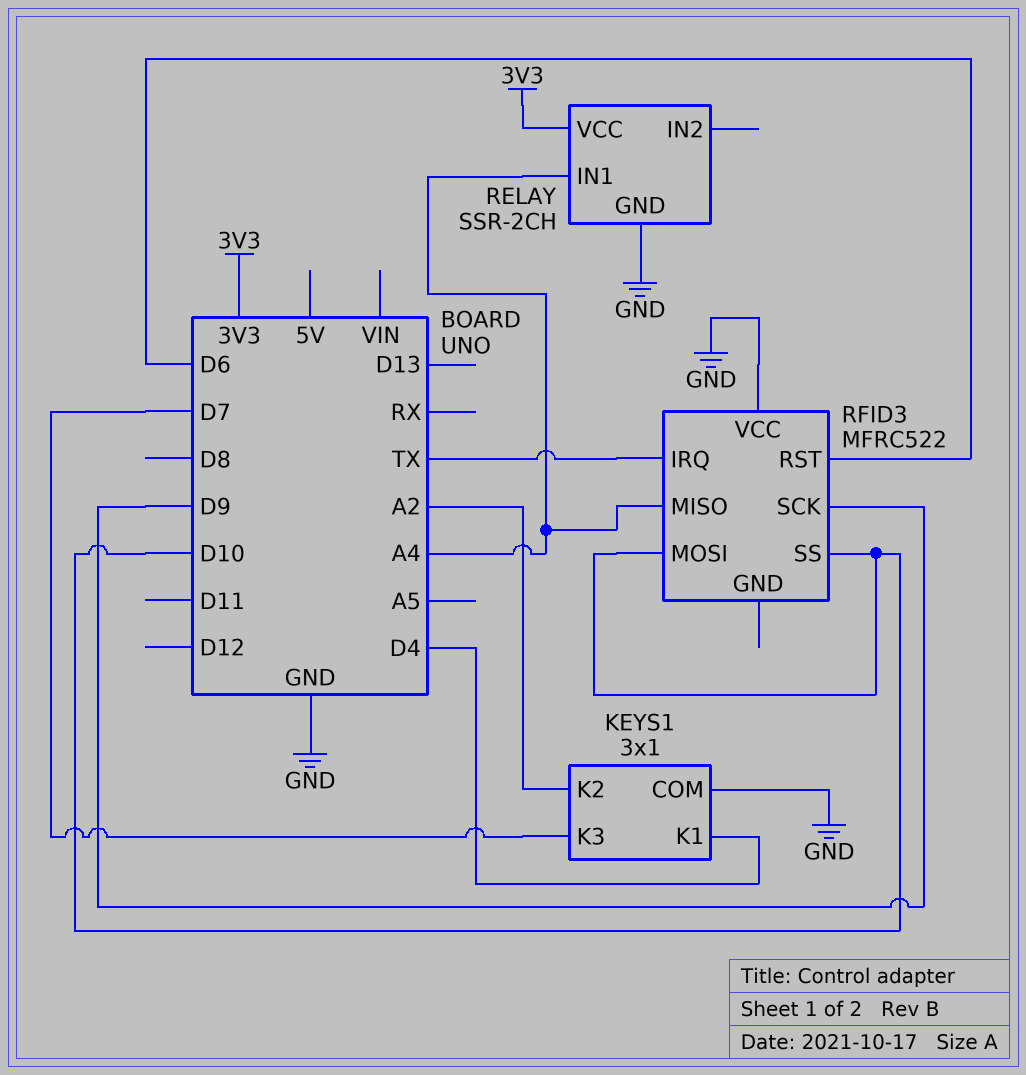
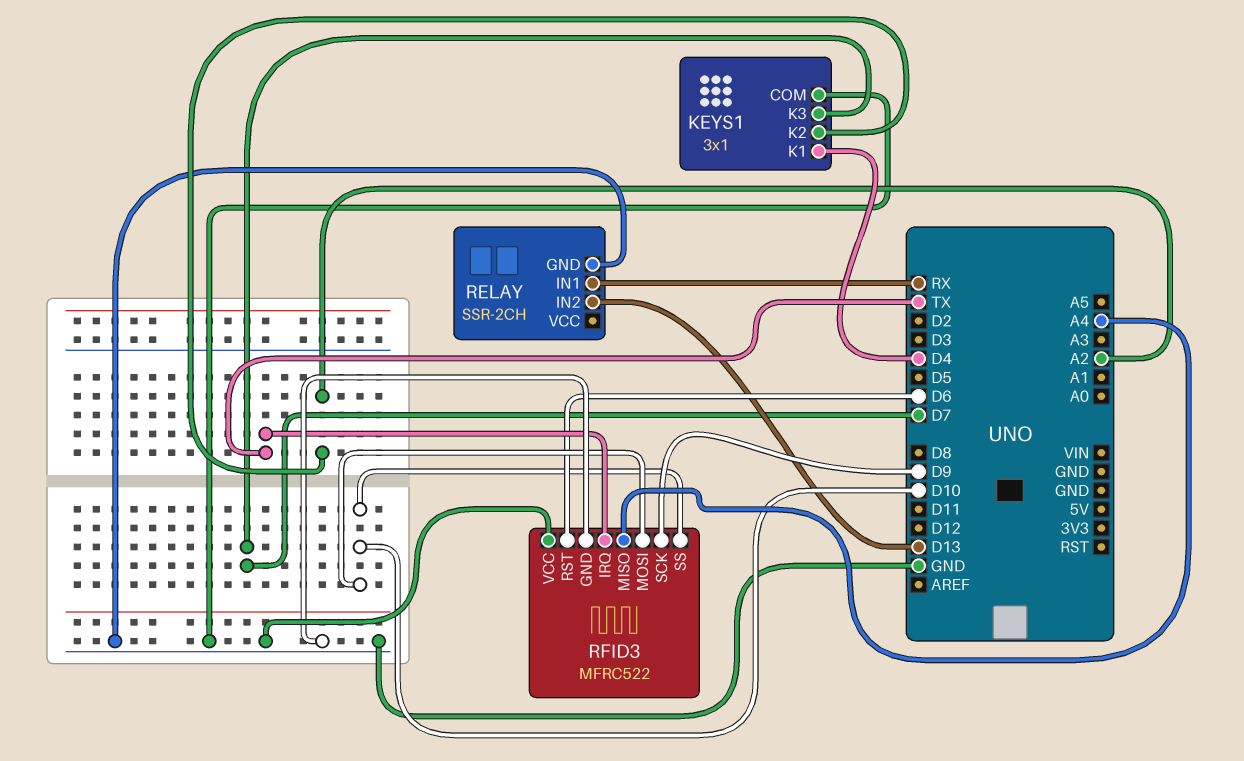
RELAY pin IN1: A4 -> RX
RELAY pin IN2: none -> D13
RELAY pin VCC: 3V3 -> none
RFID3 pin GND: none -> GND

